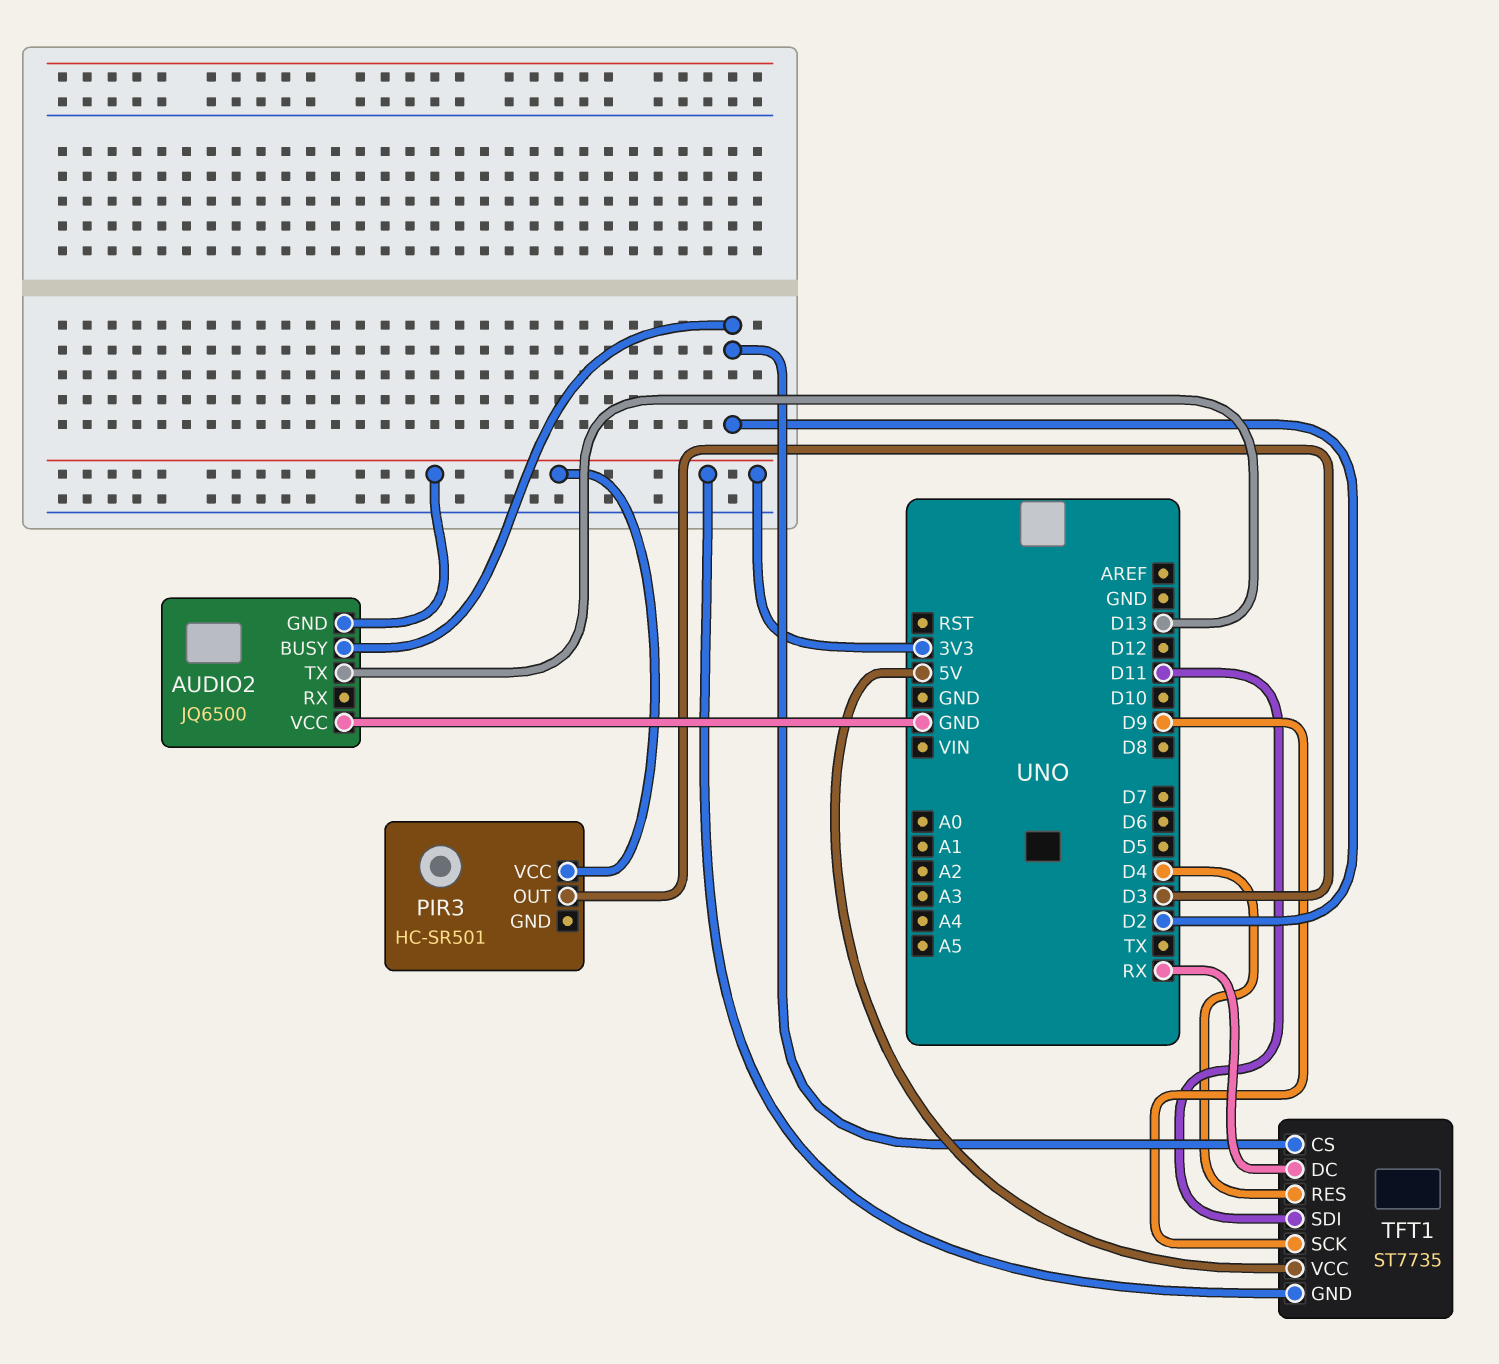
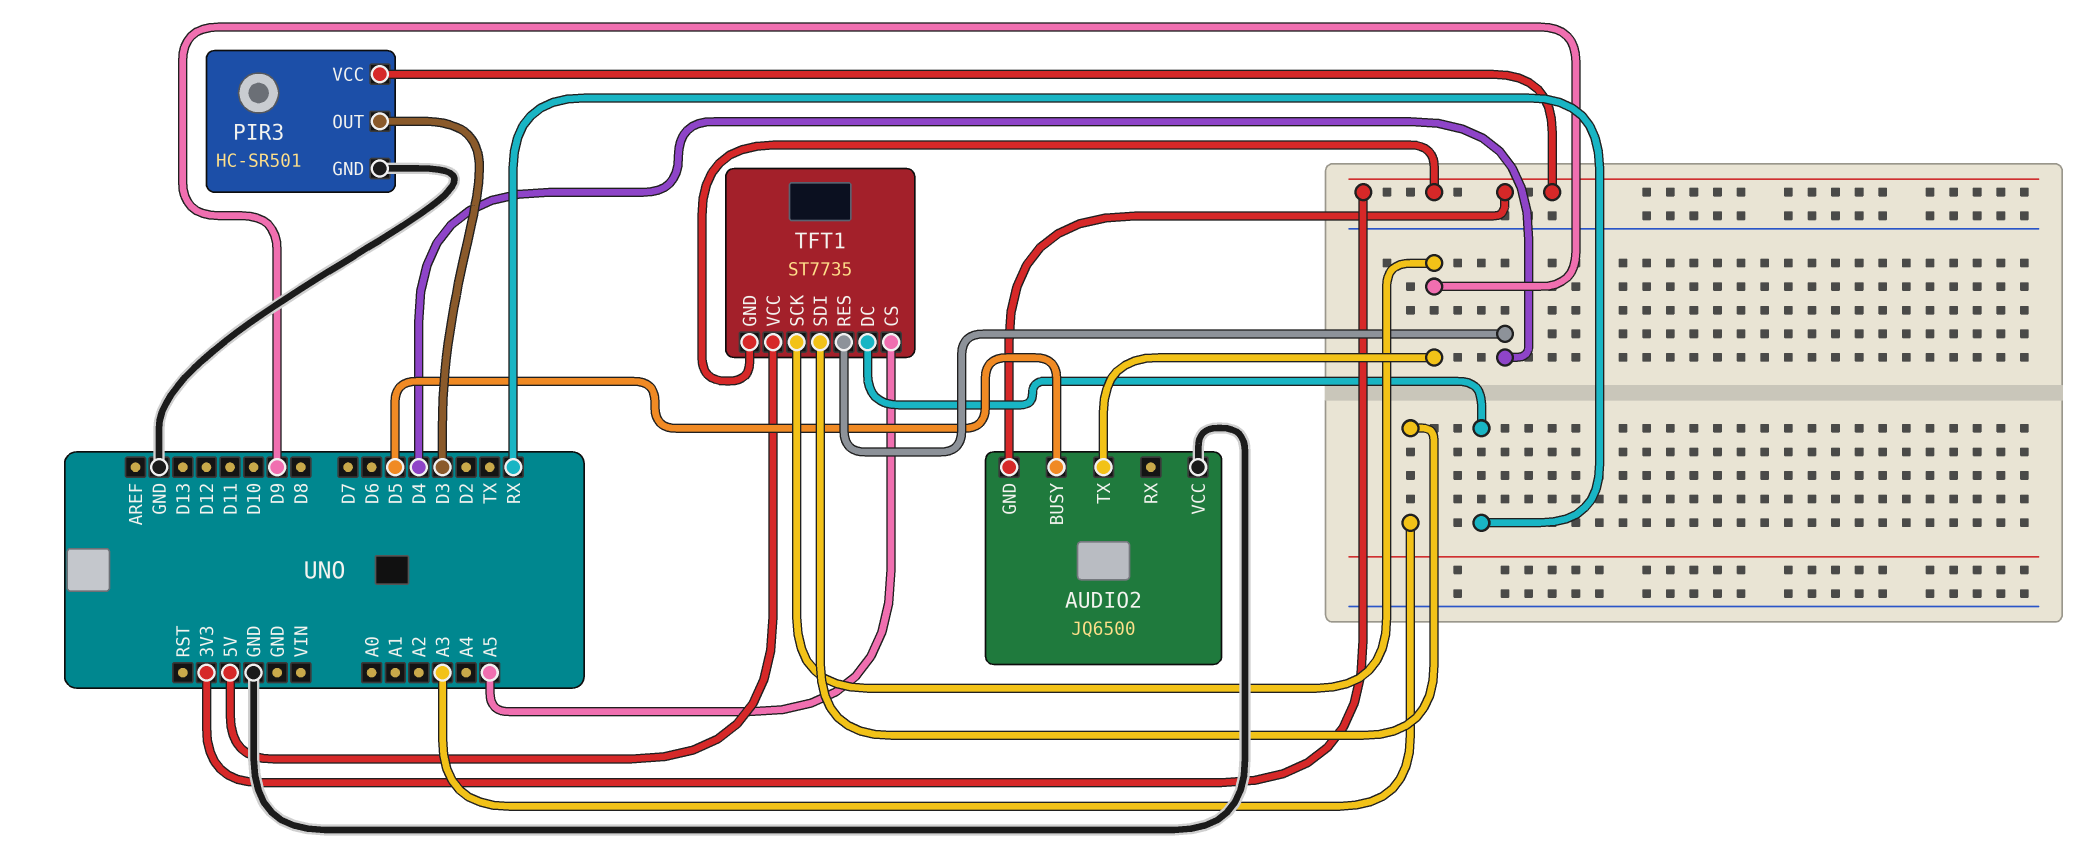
AUDIO2 pin BUSY: D2 -> D5
AUDIO2 pin TX: D13 -> D9
PIR3 pin GND: none -> GND
TFT1 pin CS: D2 -> A5
TFT1 pin SDI: D11 -> A3

